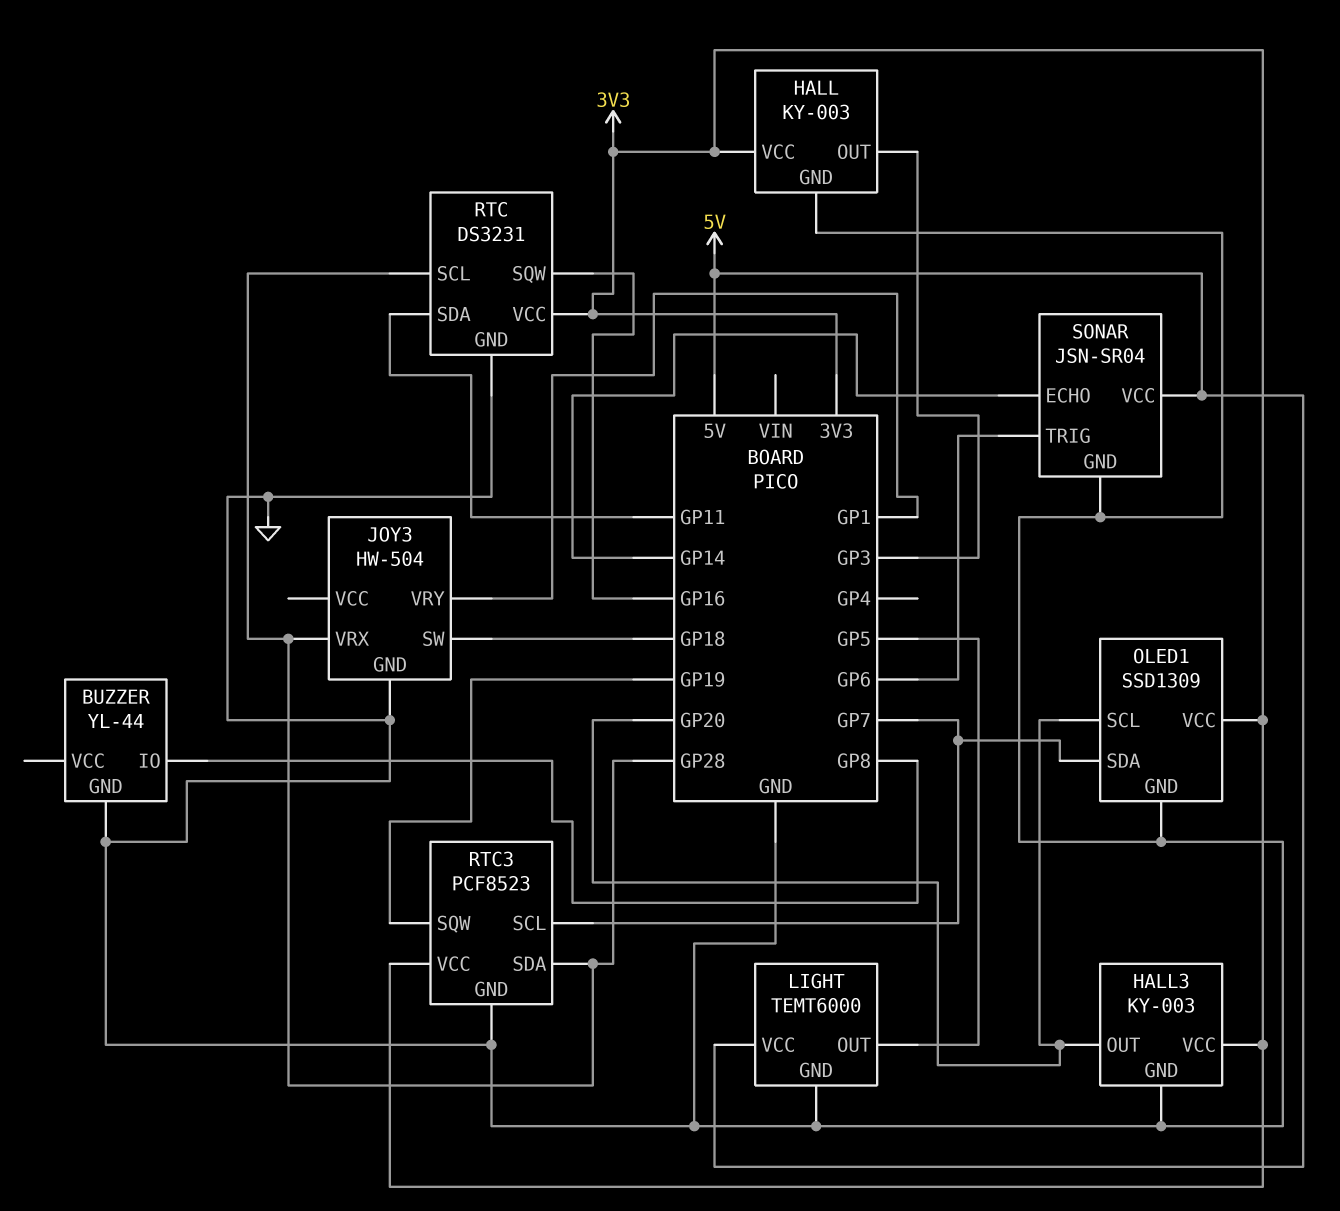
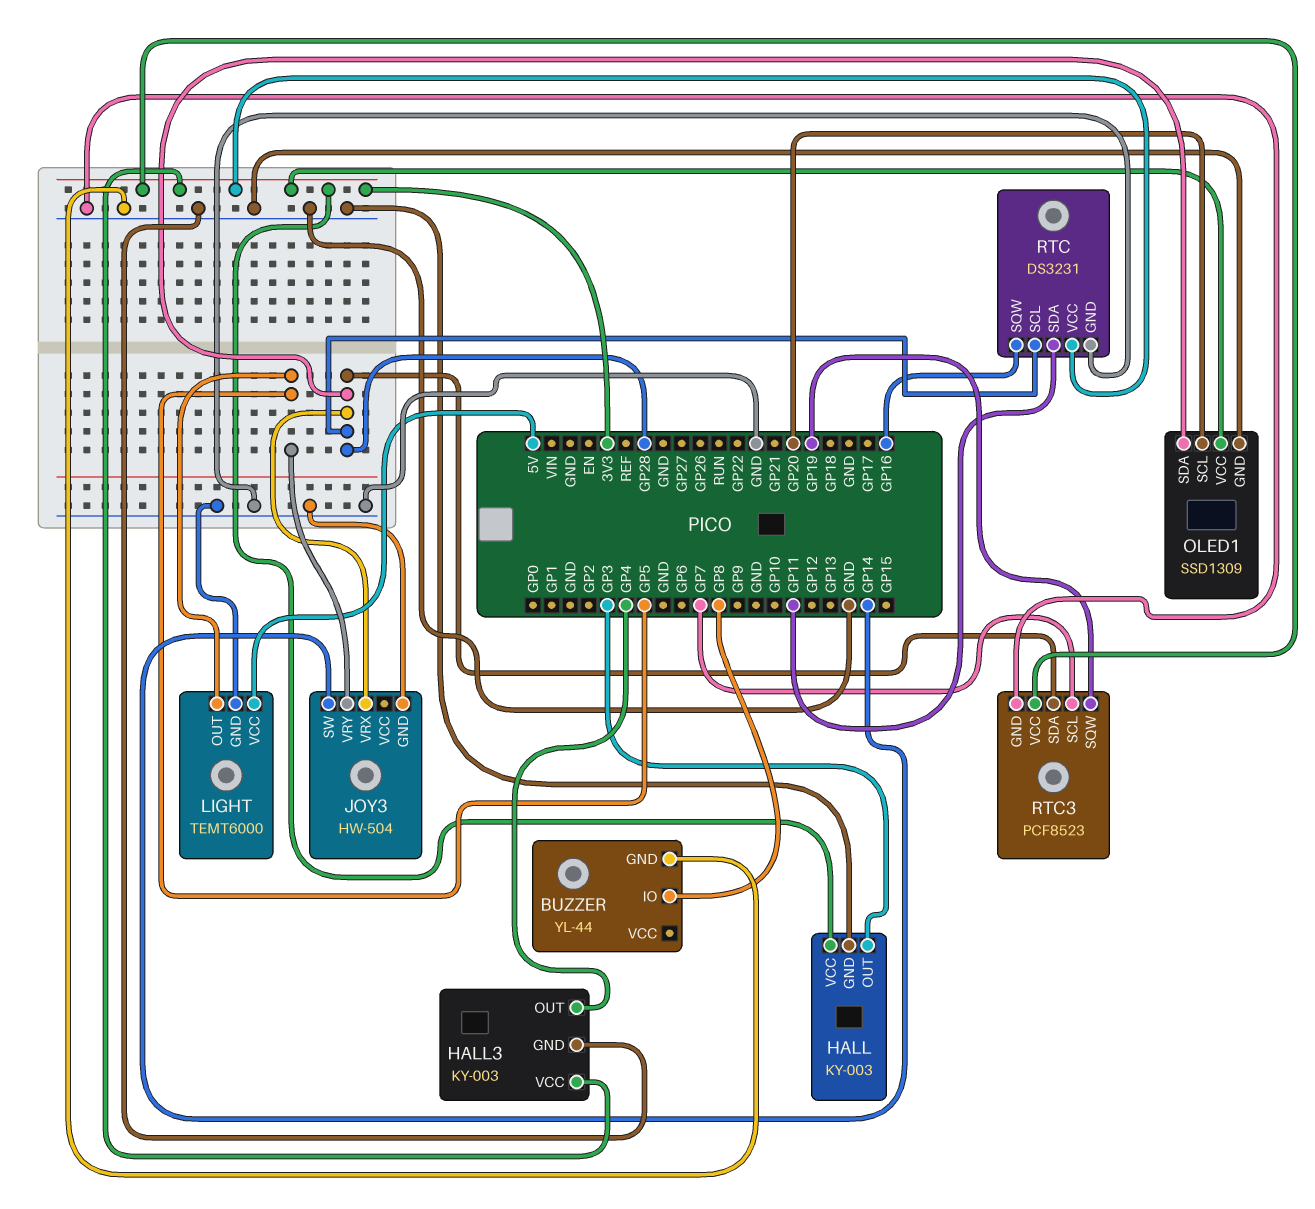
HALL3 pin OUT: GP20 -> GP4
JOY3 pin SW: GP18 -> GP14
JOY3 pin VRY: GP1 -> GP5
OLED1 pin SDA: GP7 -> GP28
SONAR: JSN-SR04 -> none
SONAR pin ECHO: GP14 -> none
SONAR pin GND: GND -> none
SONAR pin TRIG: GP6 -> none
SONAR pin VCC: 5V -> none

